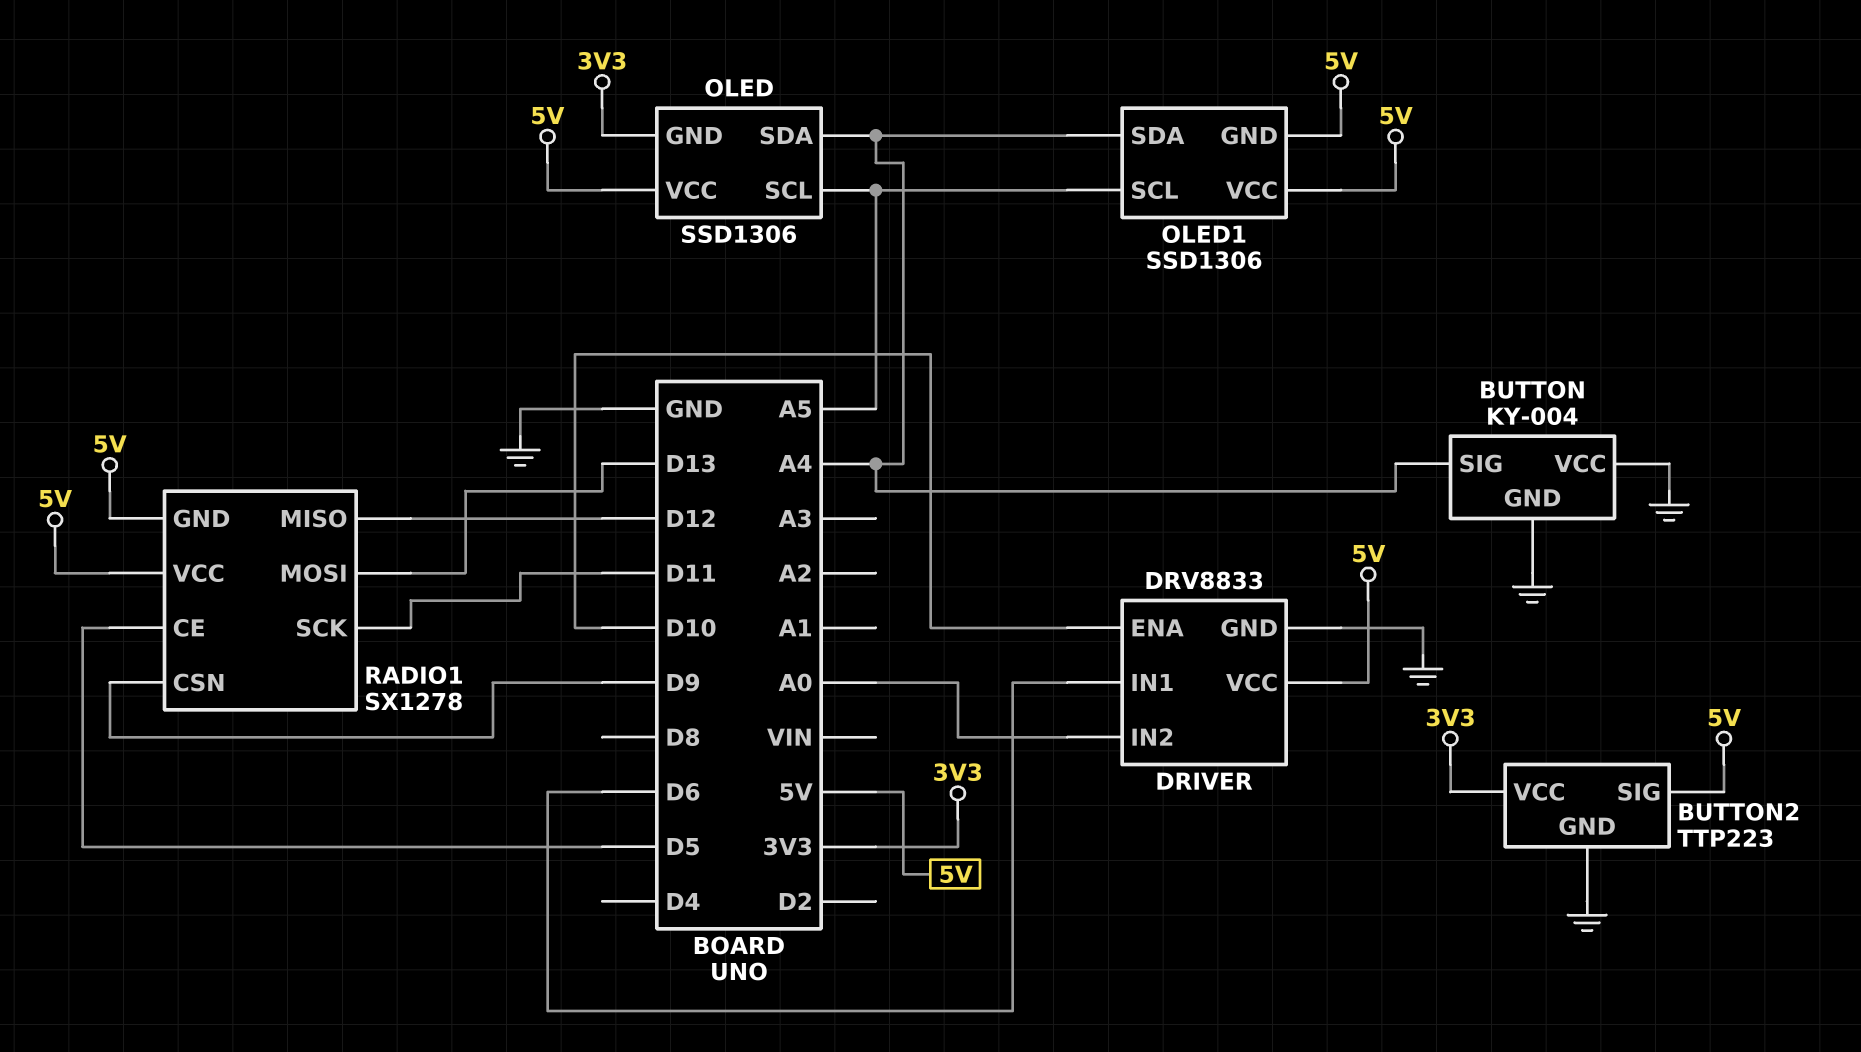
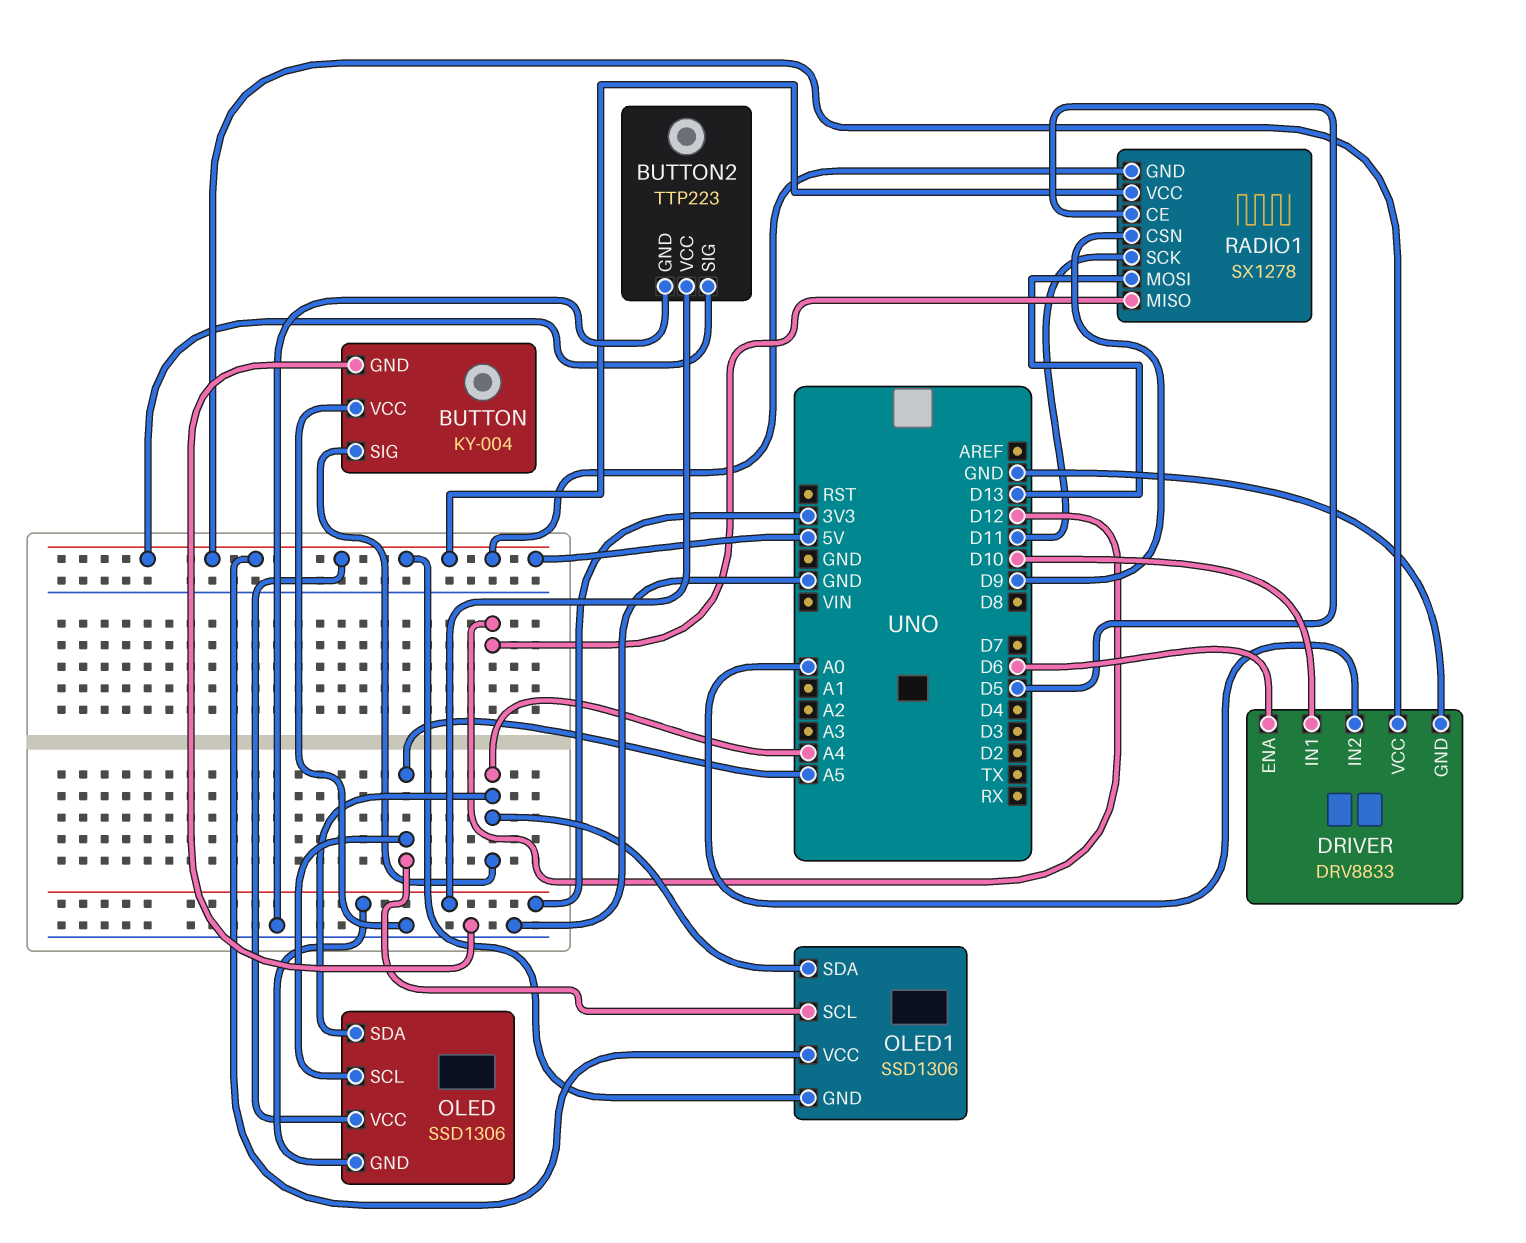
DRIVER pin ENA: D10 -> D6
DRIVER pin IN1: D6 -> D10

